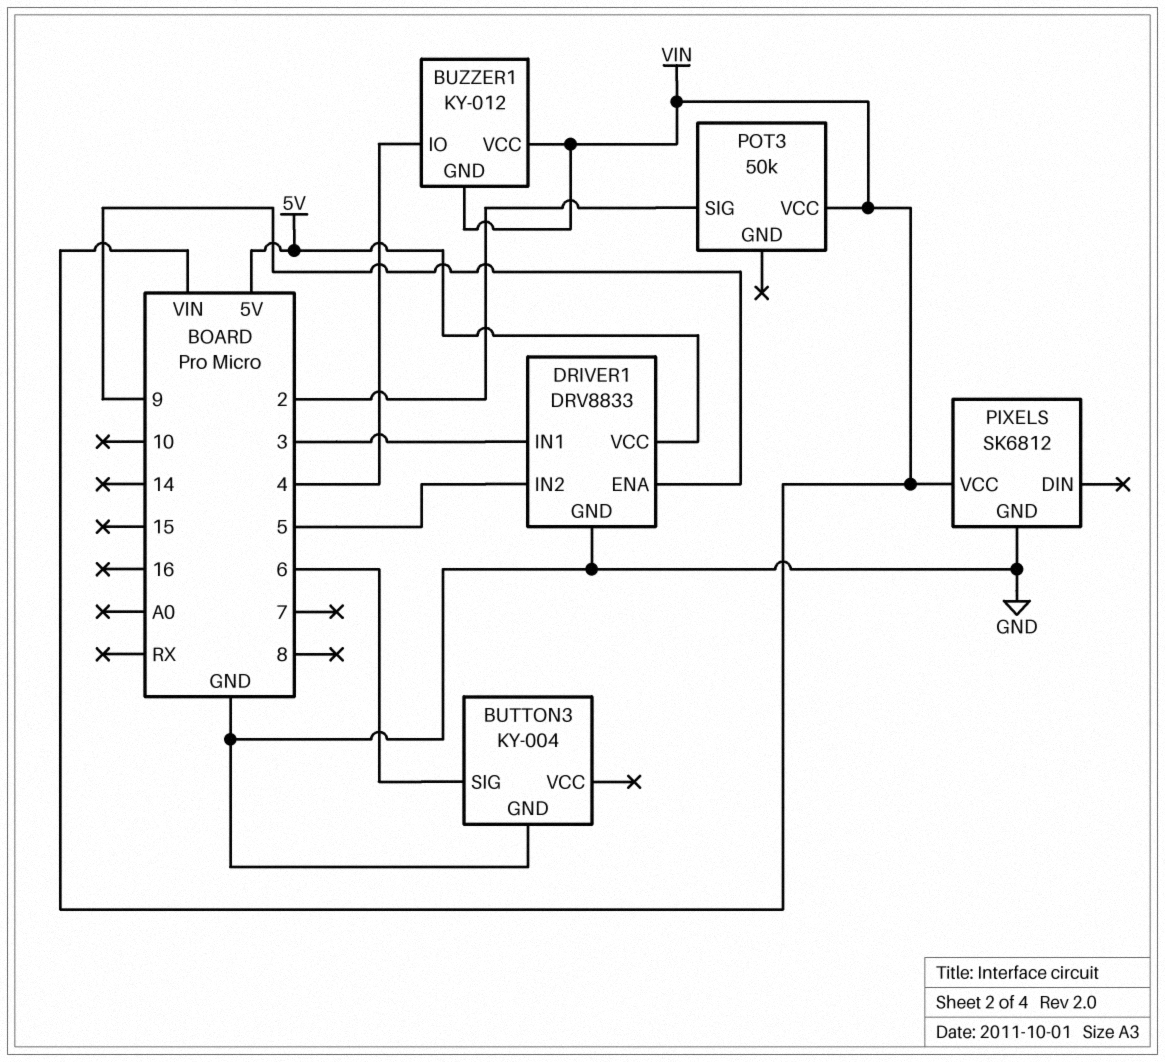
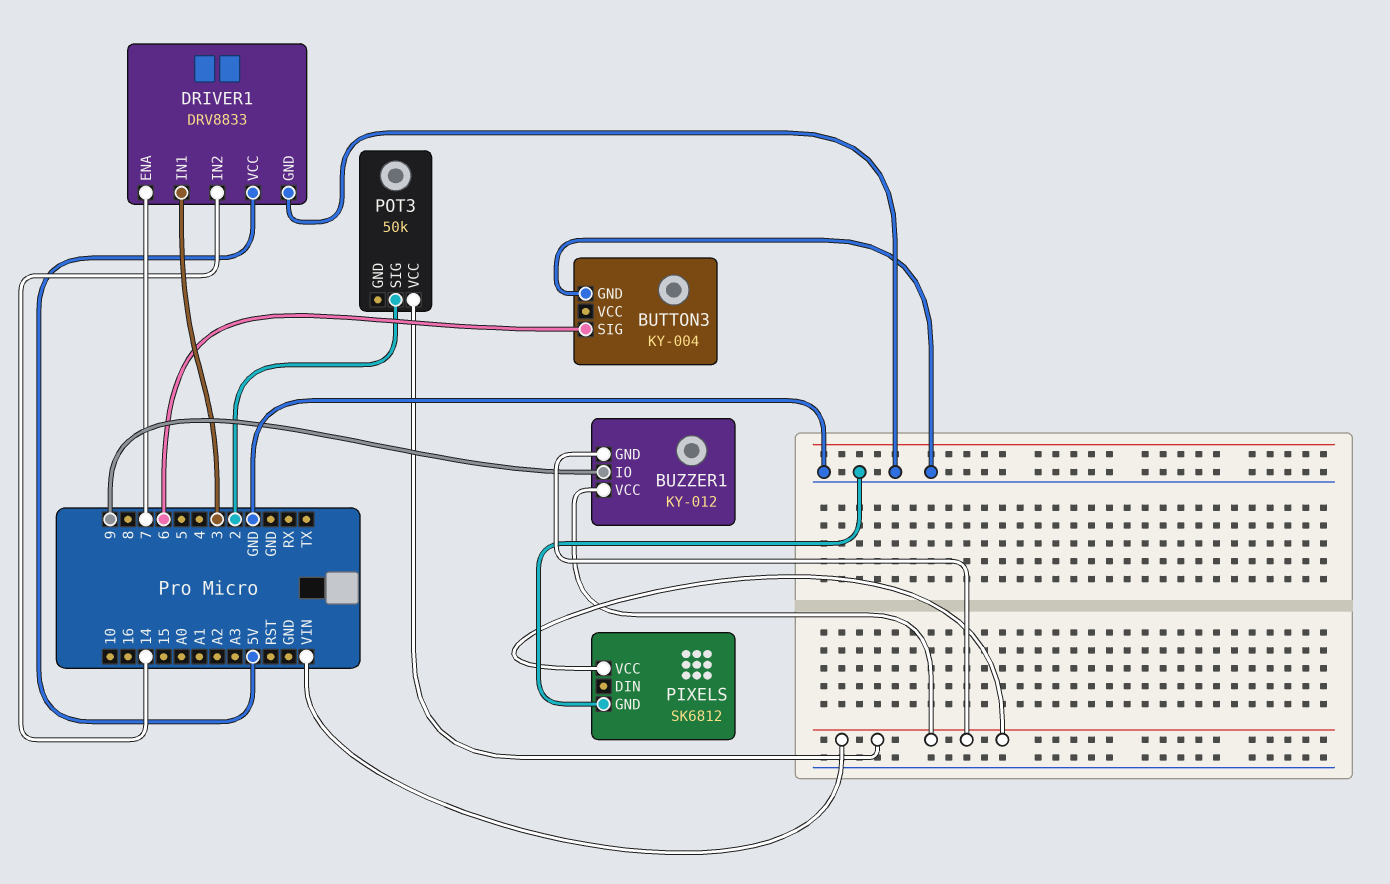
BUZZER1 pin IO: 4 -> 9
DRIVER1 pin ENA: 9 -> 7
DRIVER1 pin IN2: 5 -> 14

